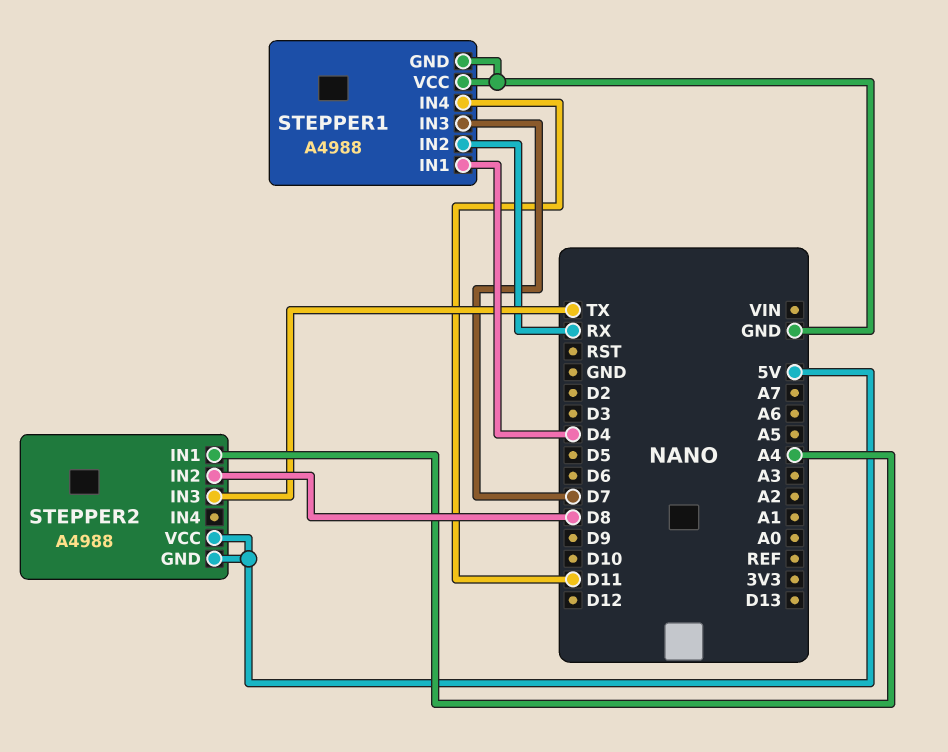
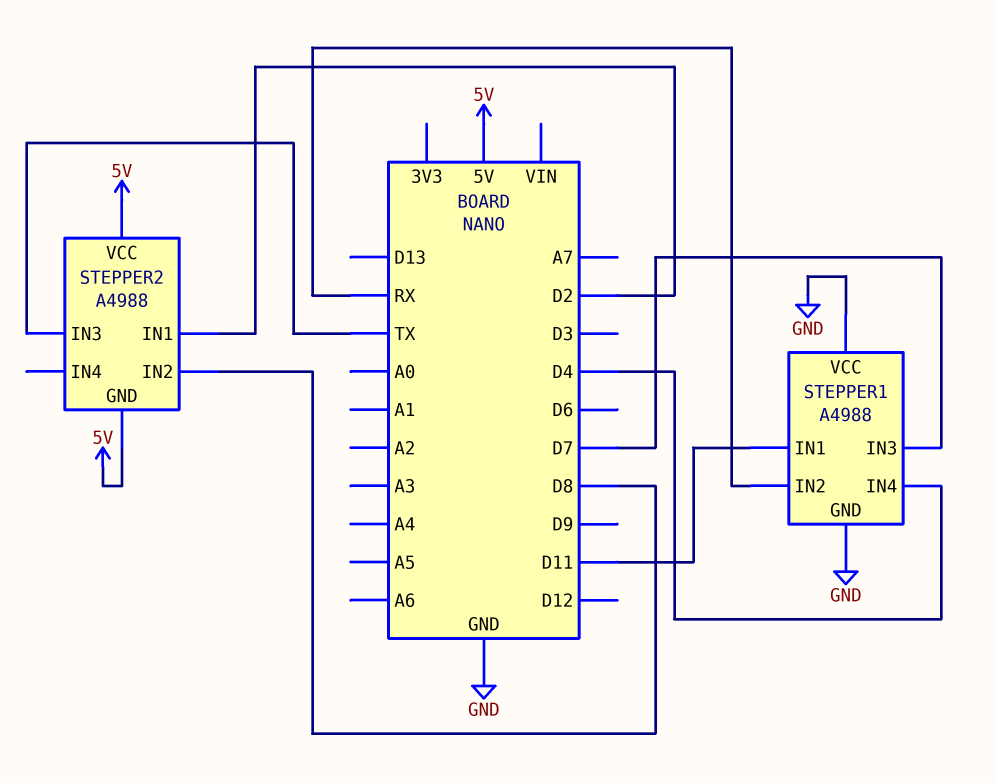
STEPPER1 pin IN1: D4 -> D11
STEPPER1 pin IN4: D11 -> D4
STEPPER2 pin IN1: A4 -> D2

